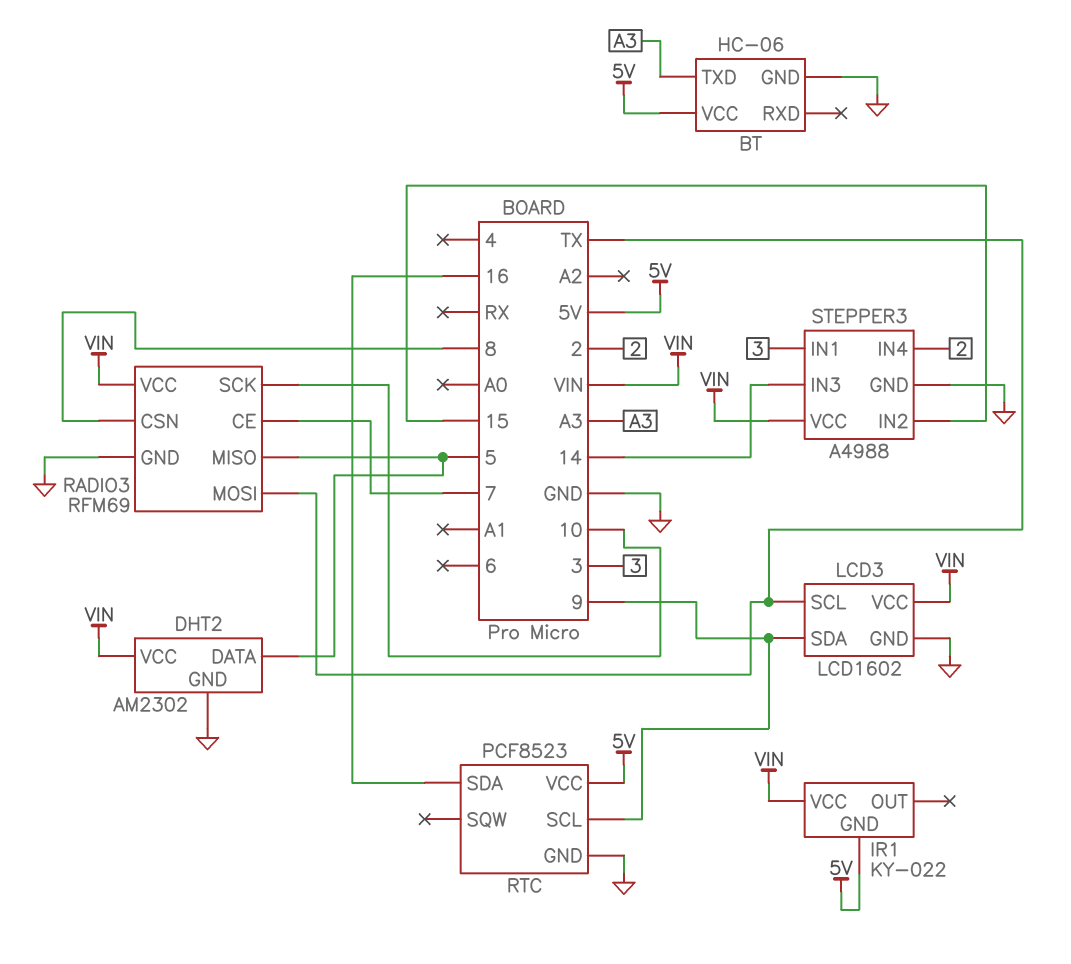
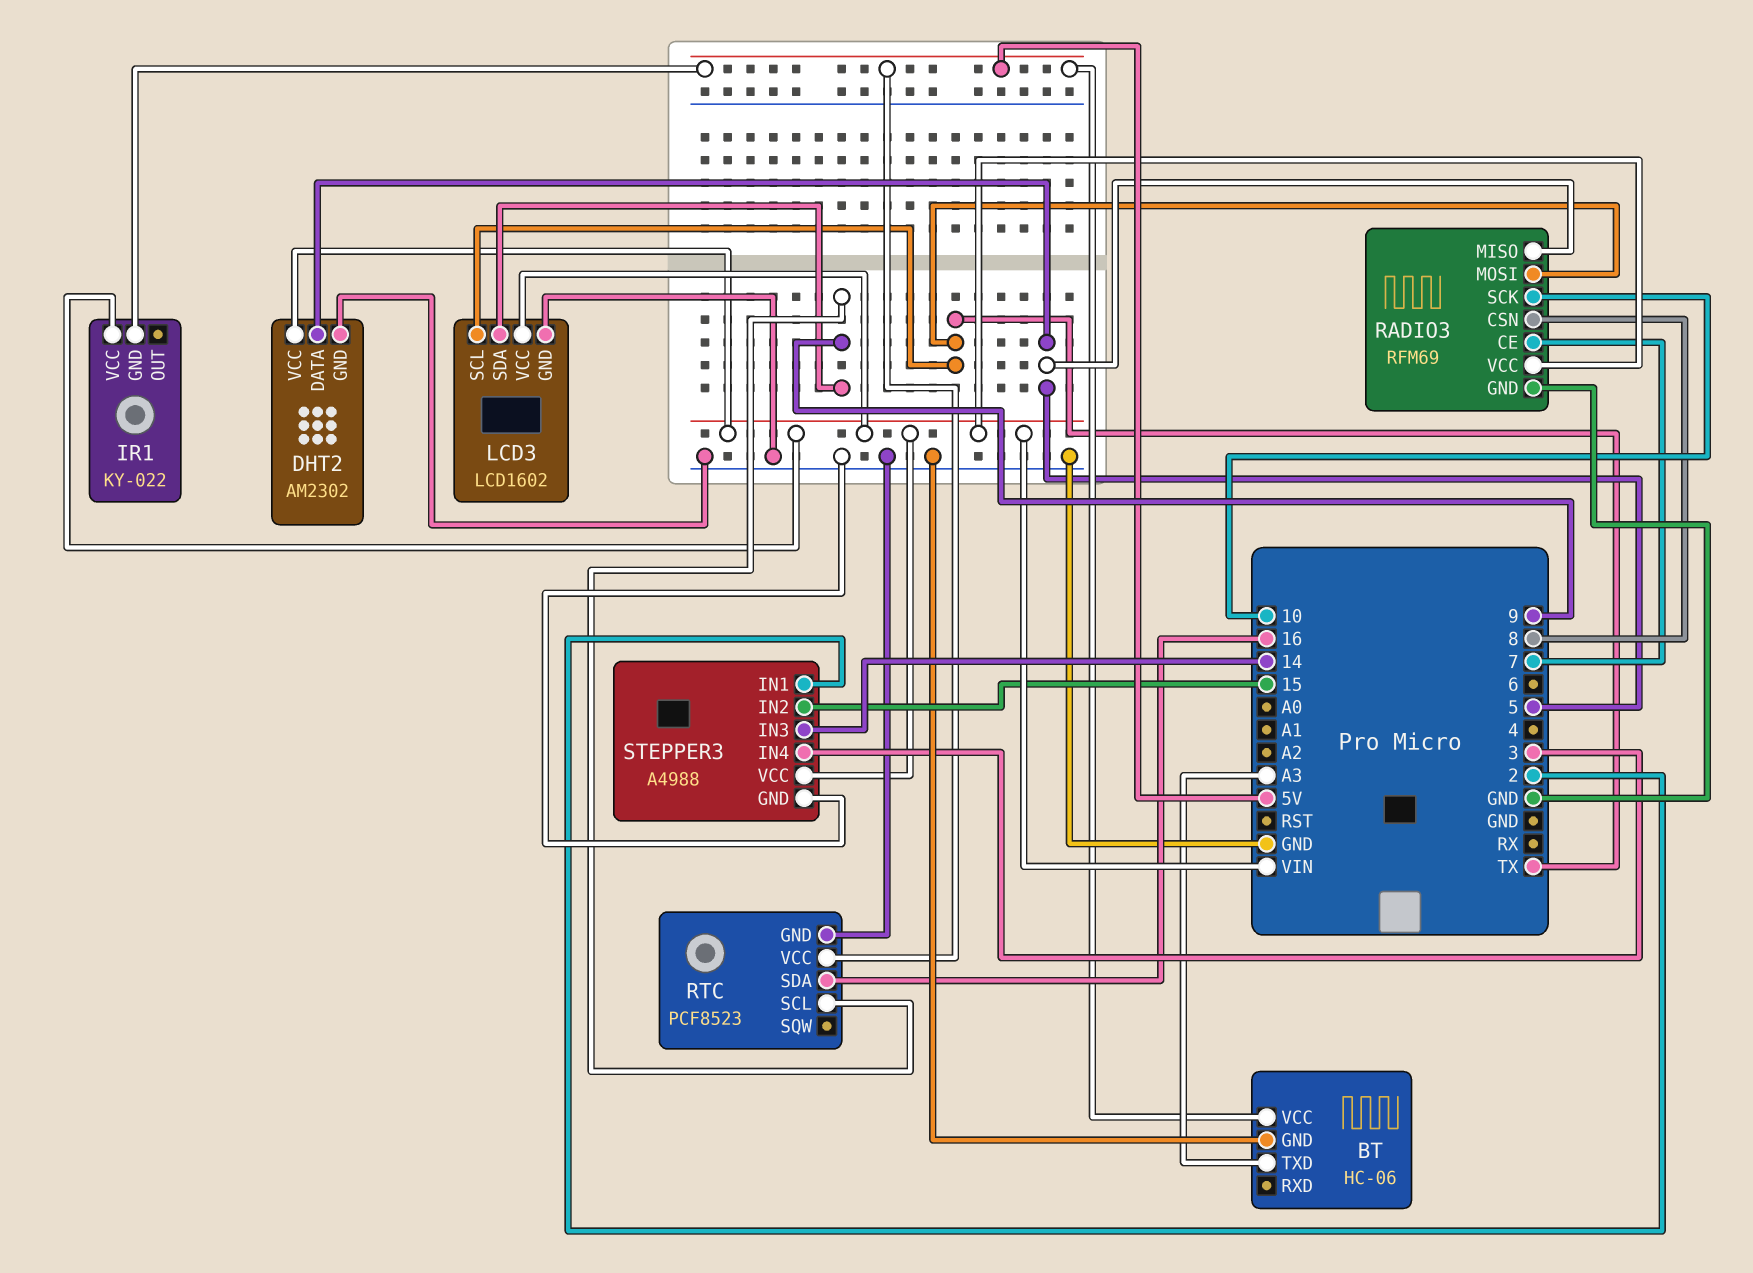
STEPPER3 pin IN1: 3 -> 2
STEPPER3 pin IN4: 2 -> 3

